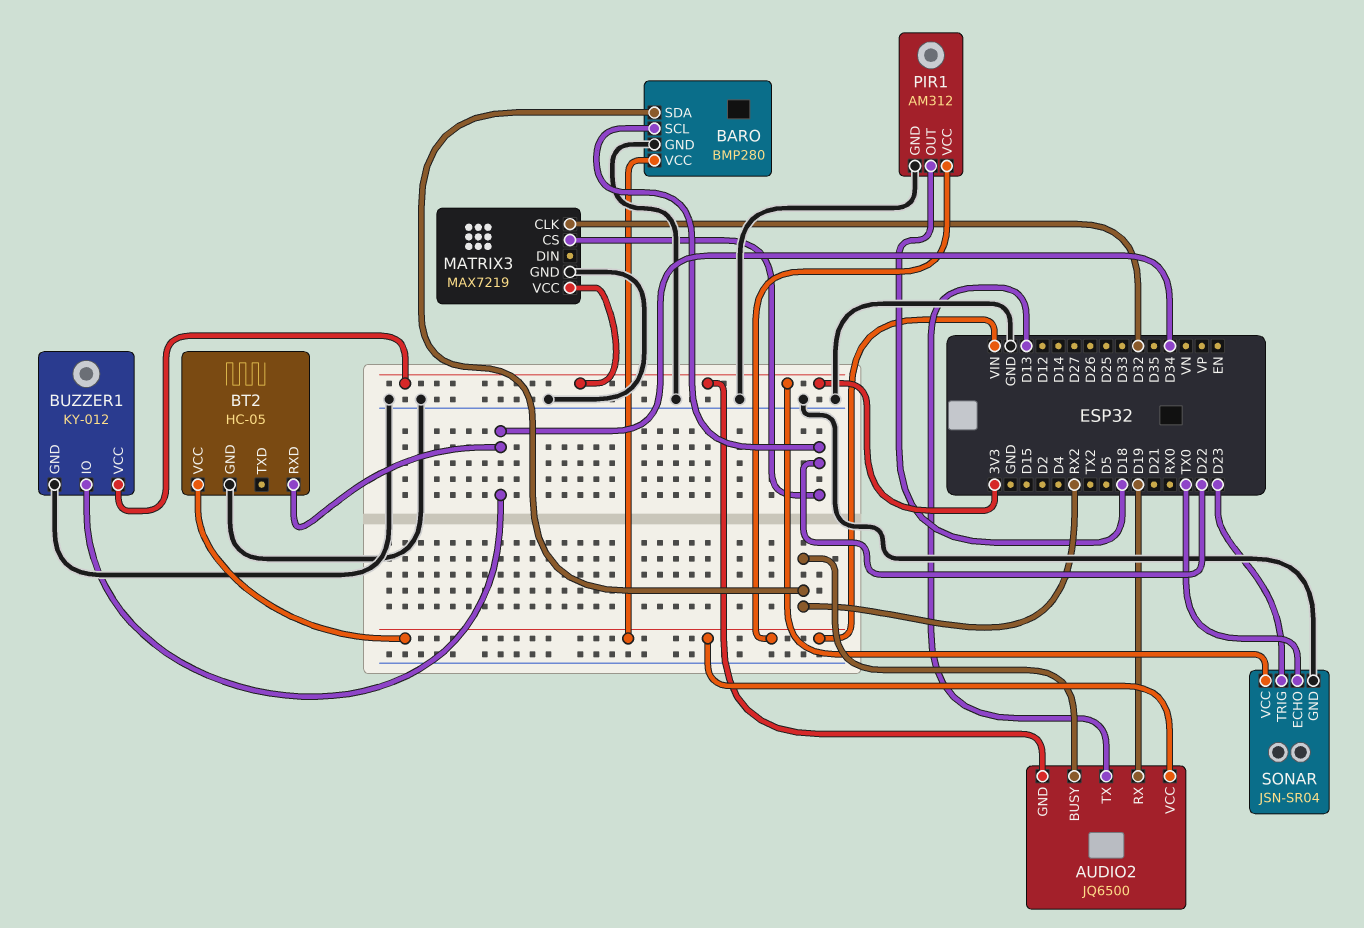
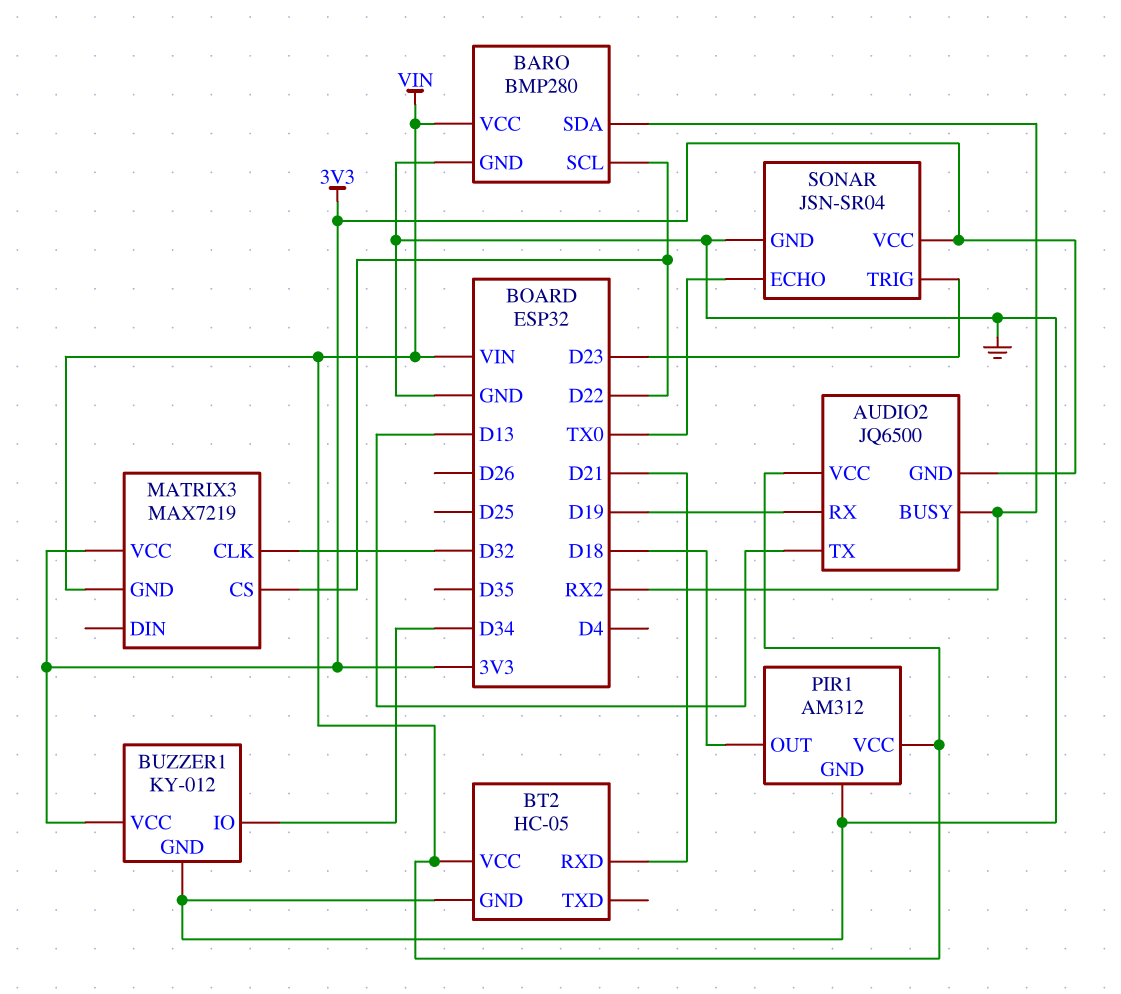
BT2 pin RXD: D34 -> D21
MATRIX3 pin GND: GND -> VIN

